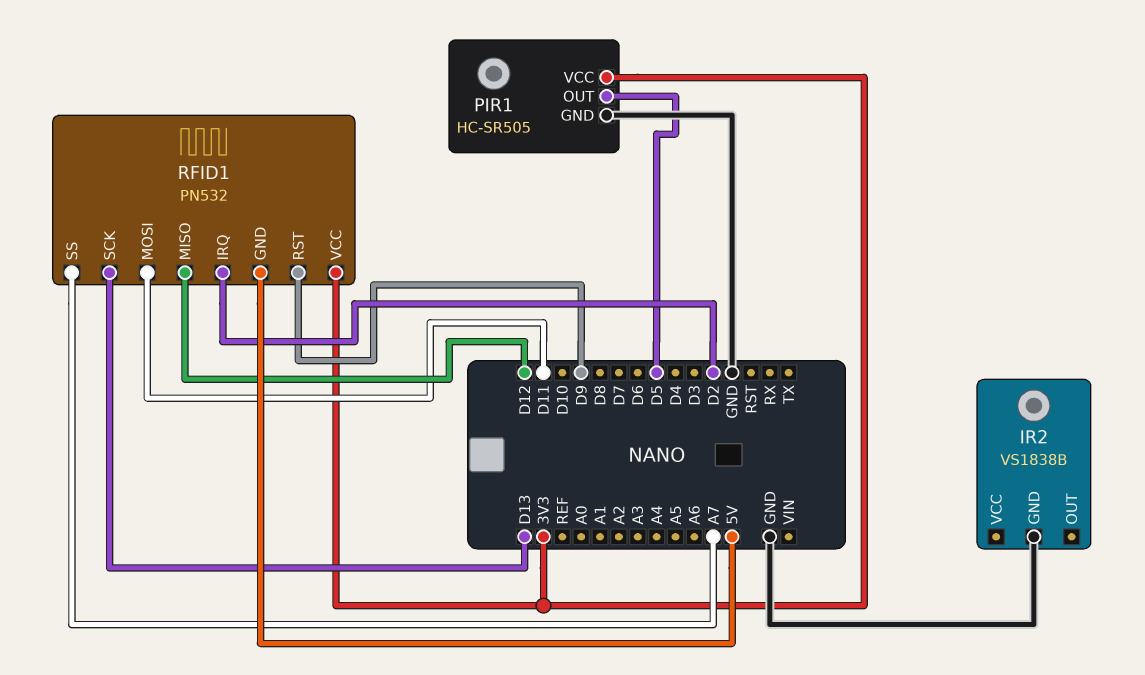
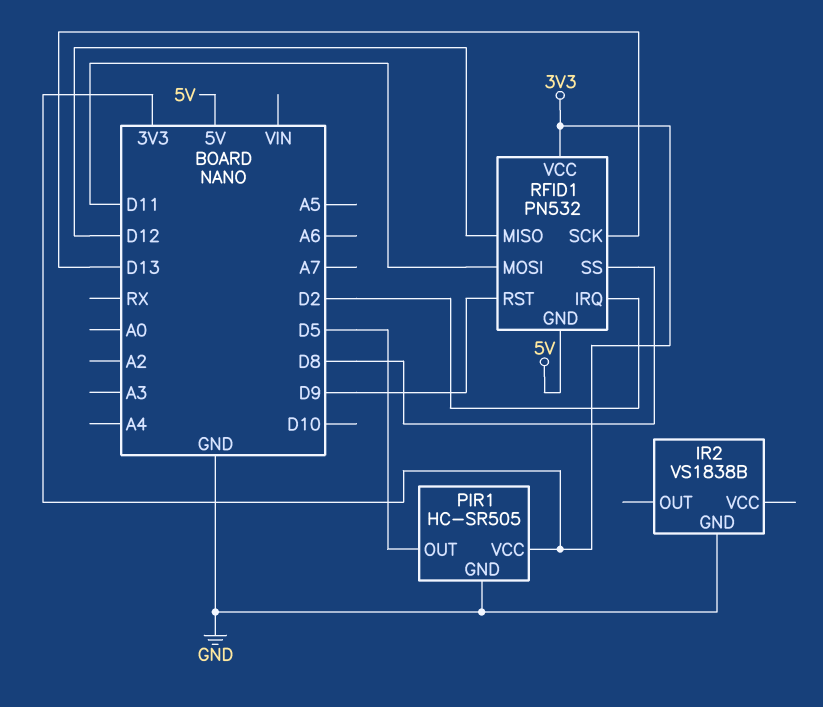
RFID1 pin SS: A7 -> D8

